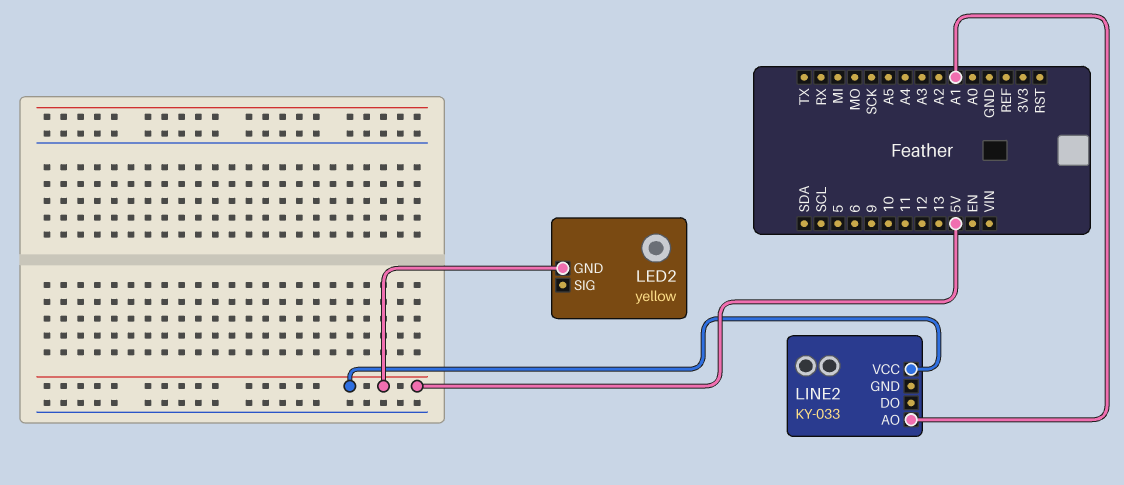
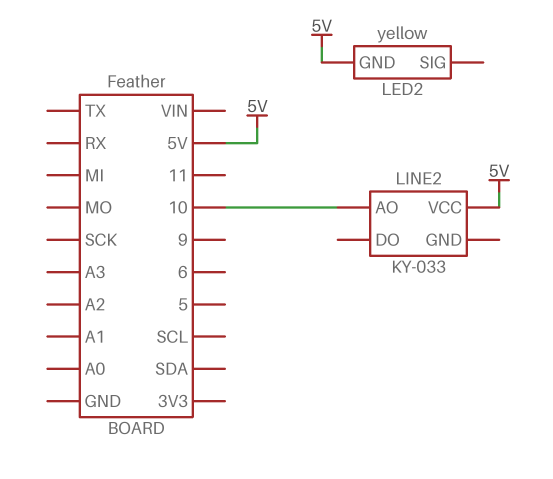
LINE2 pin AO: A1 -> 10

